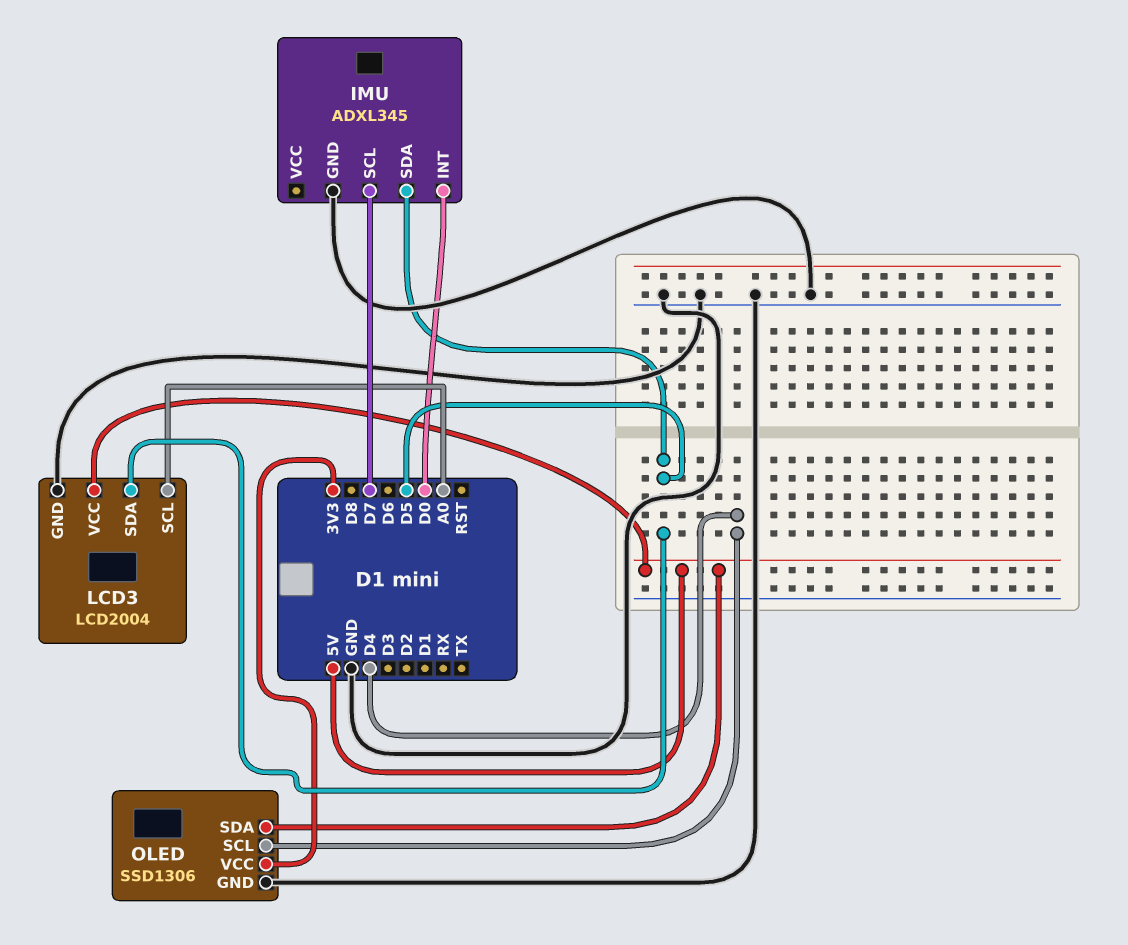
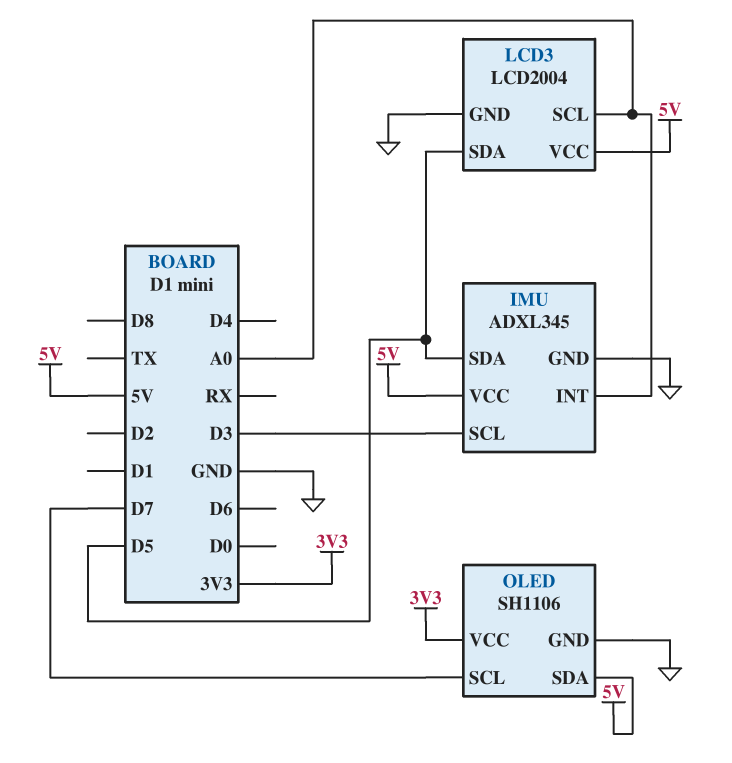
IMU pin INT: D0 -> A0
IMU pin SCL: D7 -> D3
IMU pin VCC: none -> 5V
OLED: SSD1306 -> SH1106
OLED pin SCL: D4 -> D7

